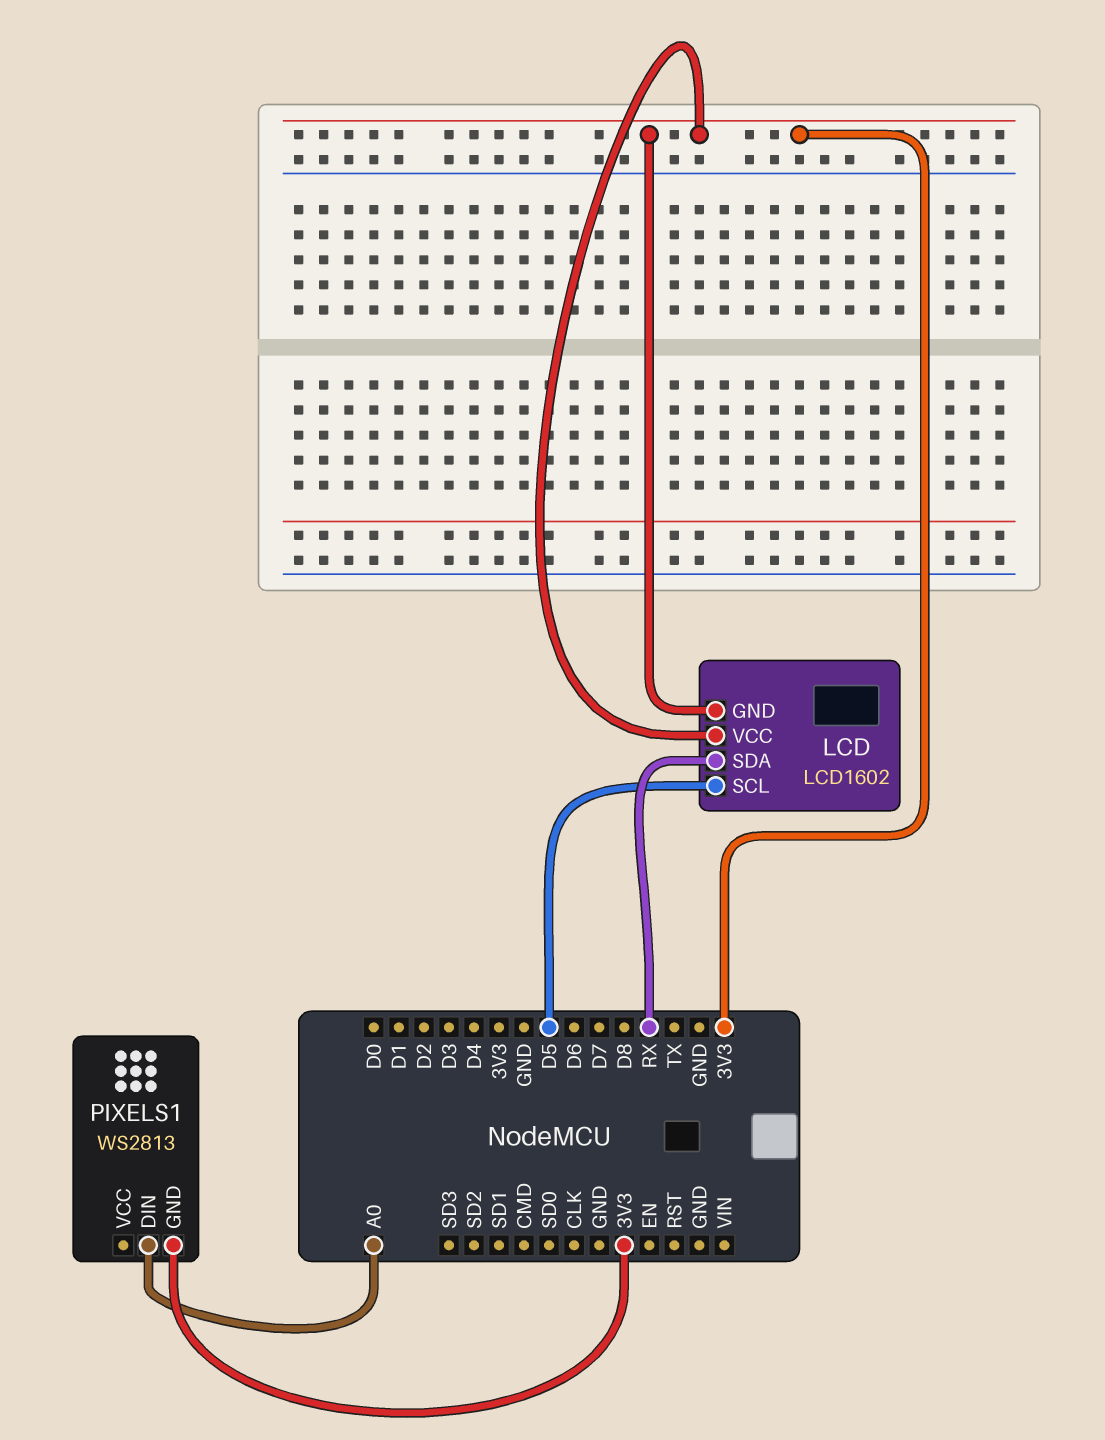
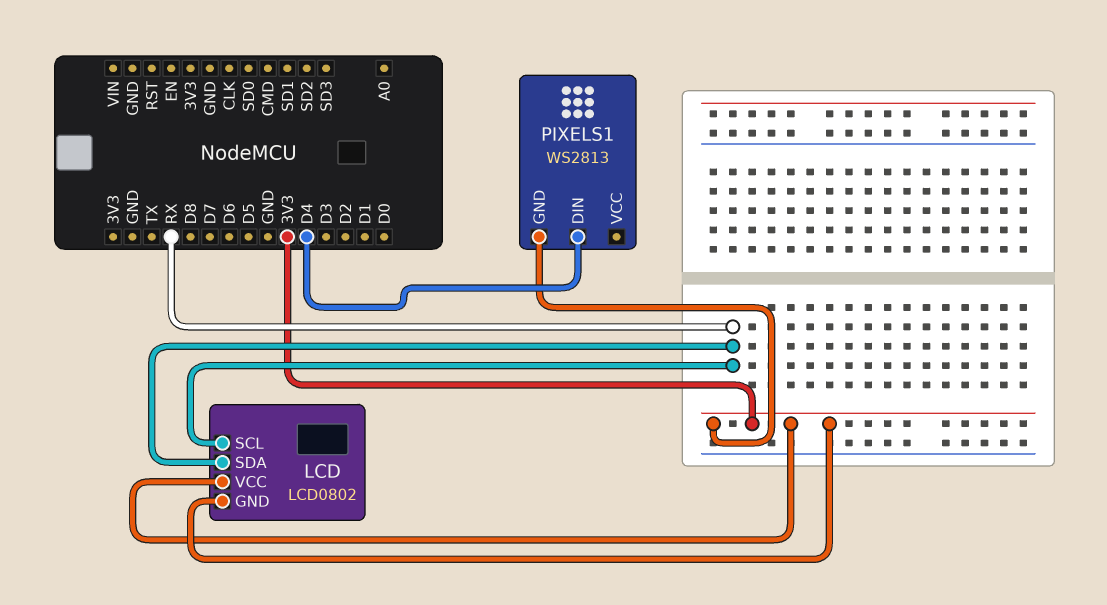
LCD: LCD1602 -> LCD0802
LCD pin SCL: D5 -> RX
PIXELS1 pin DIN: A0 -> D4

